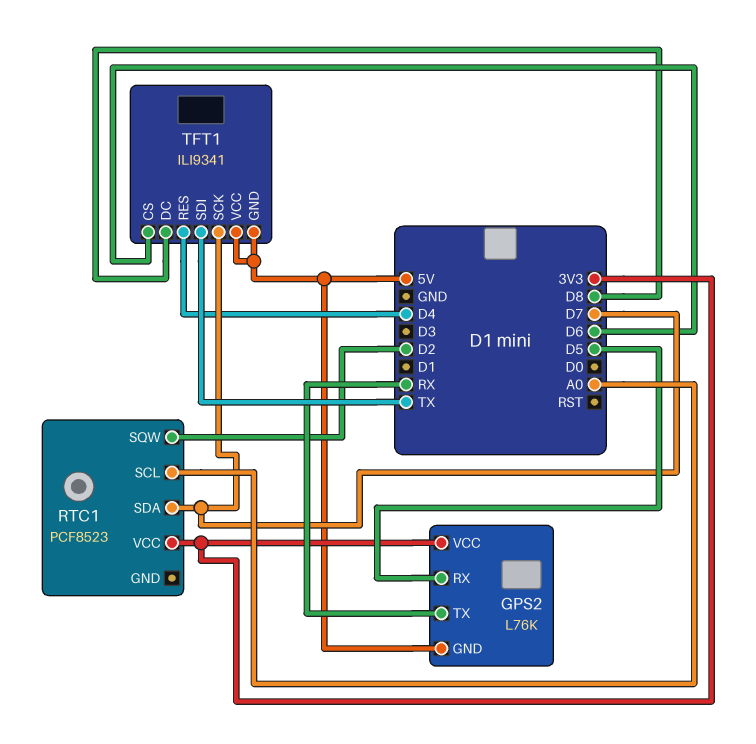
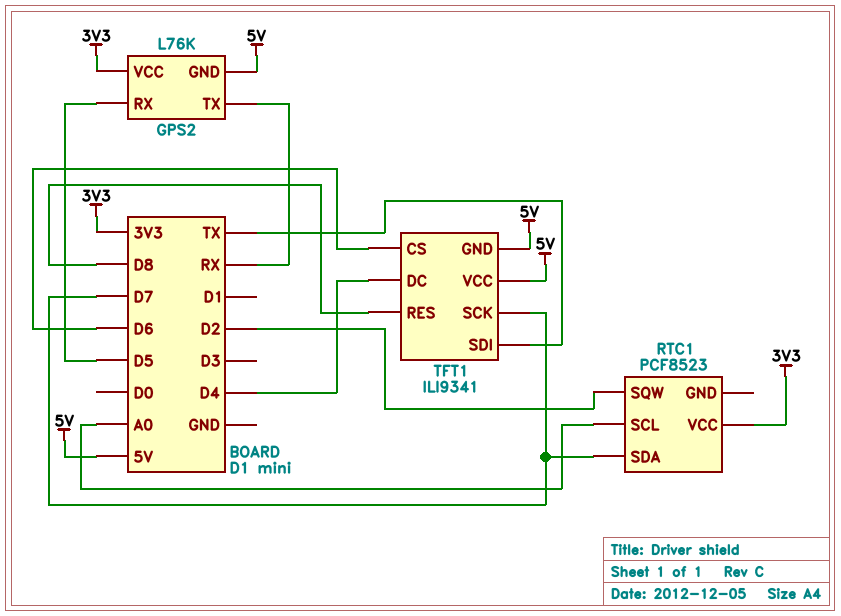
TFT1 pin DC: D8 -> D4
TFT1 pin RES: D4 -> D8

